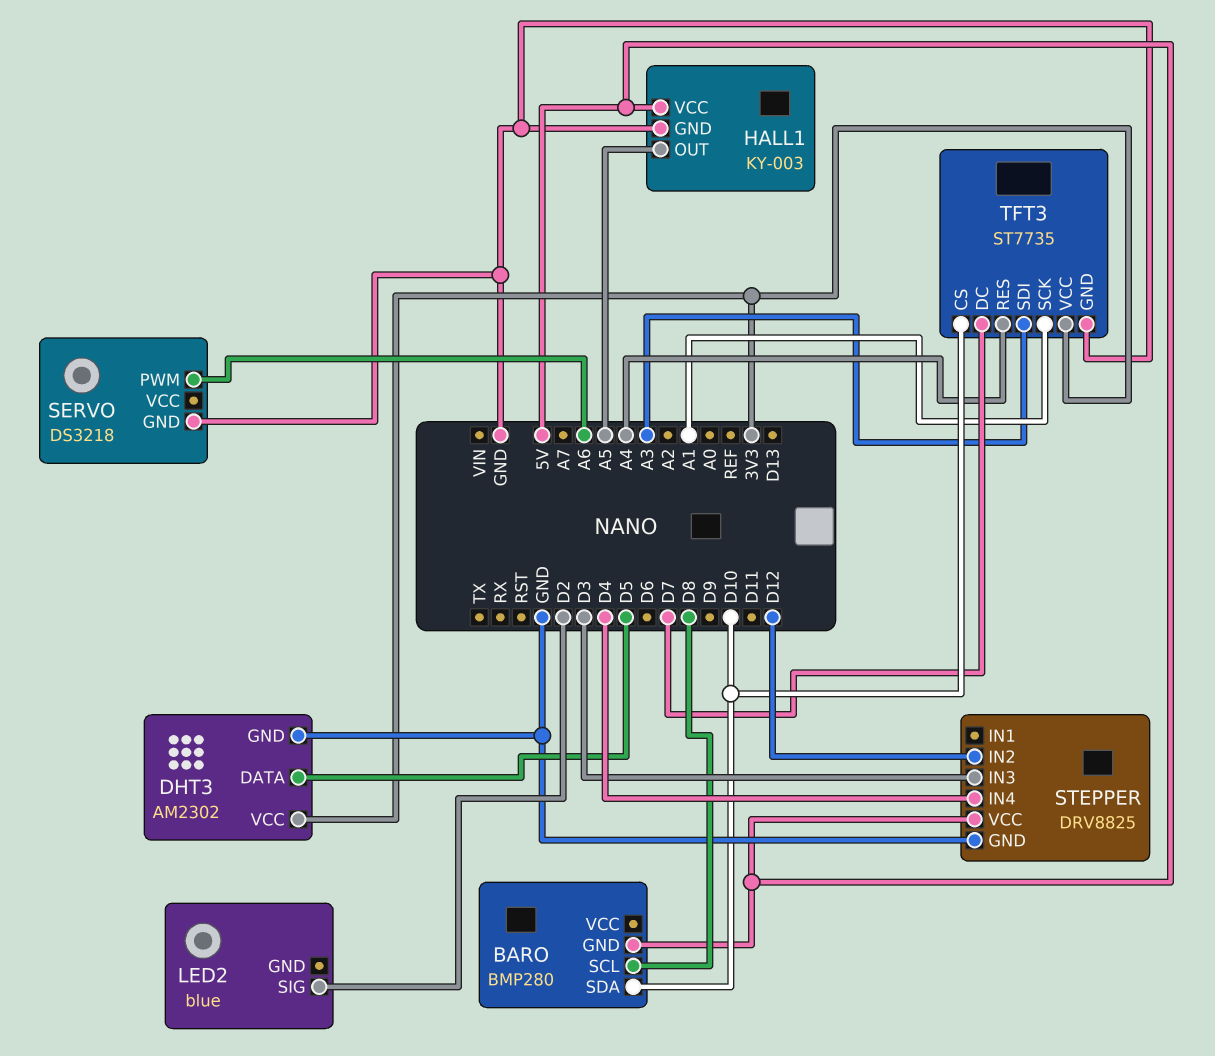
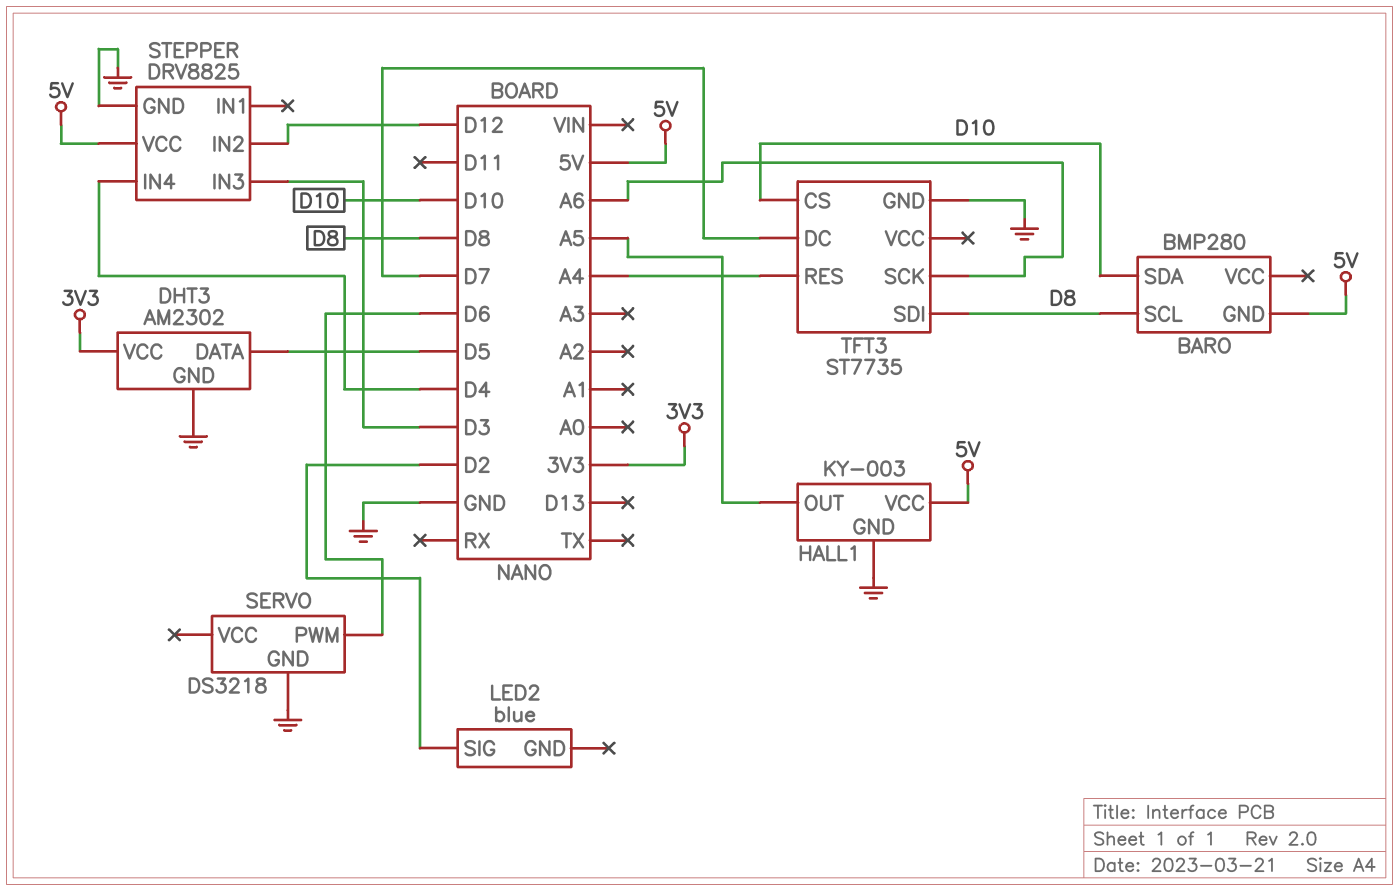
SERVO pin PWM: A6 -> D6
TFT3 pin SCK: A1 -> A6
TFT3 pin SDI: A3 -> D8
TFT3 pin VCC: 3V3 -> none

